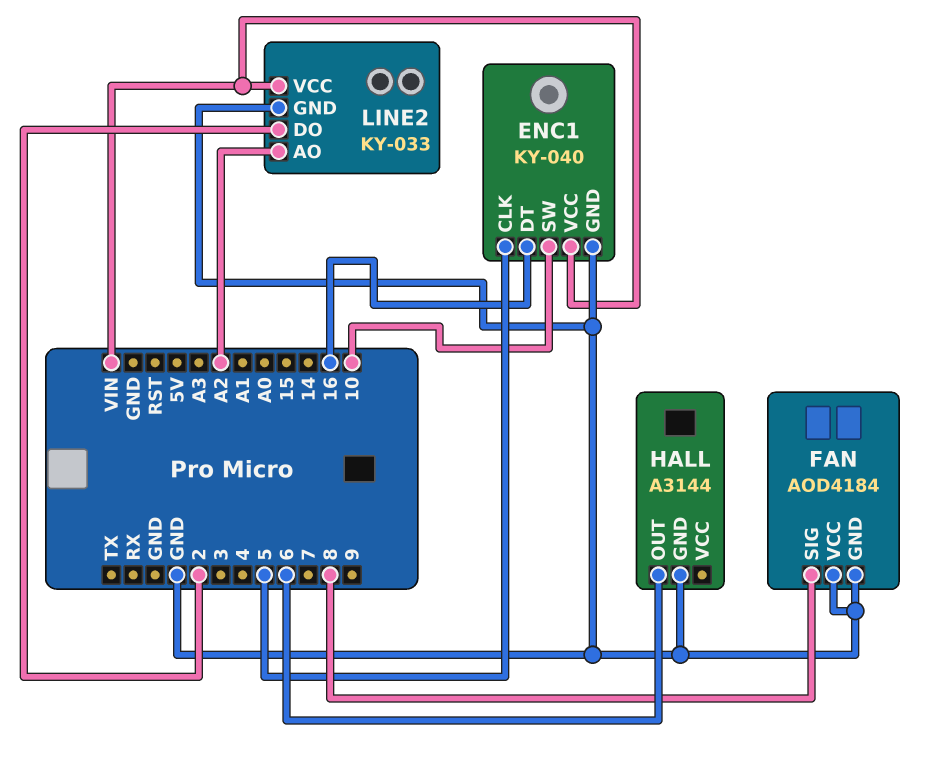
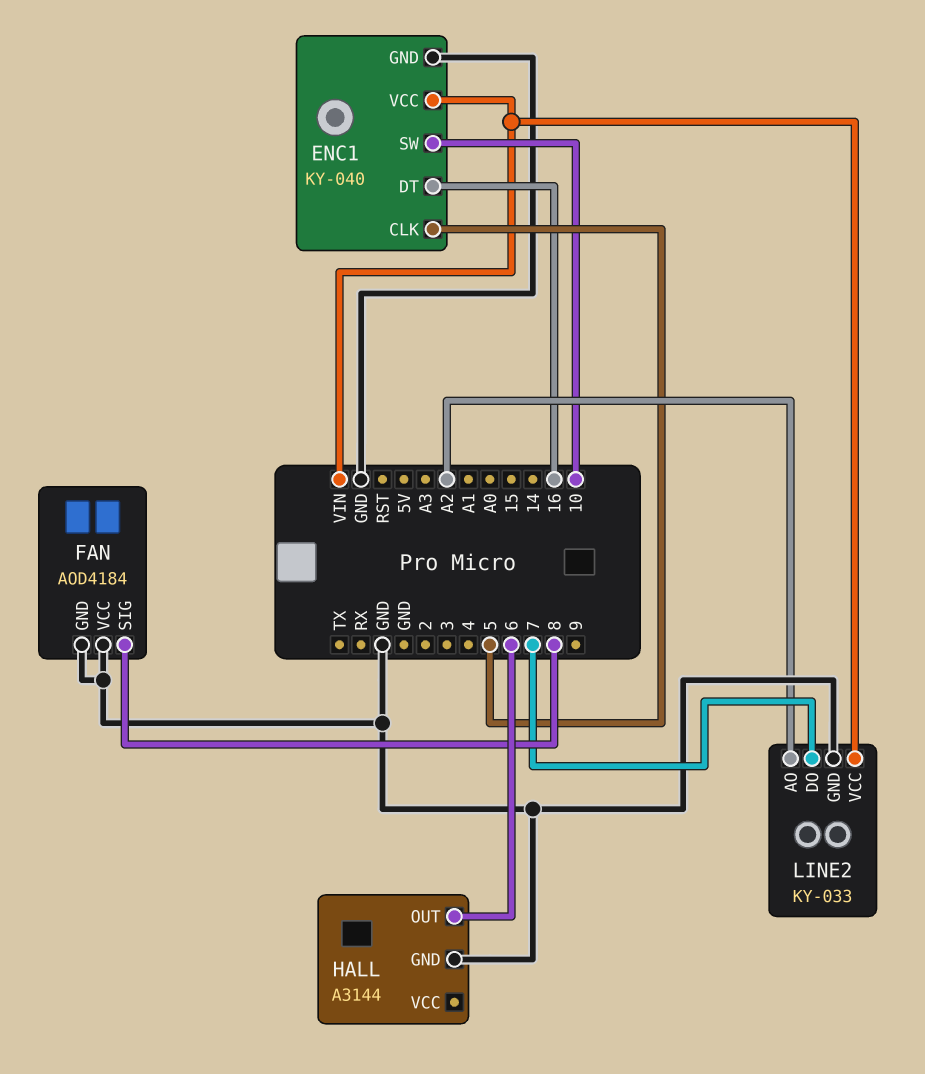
LINE2 pin DO: 2 -> 7

